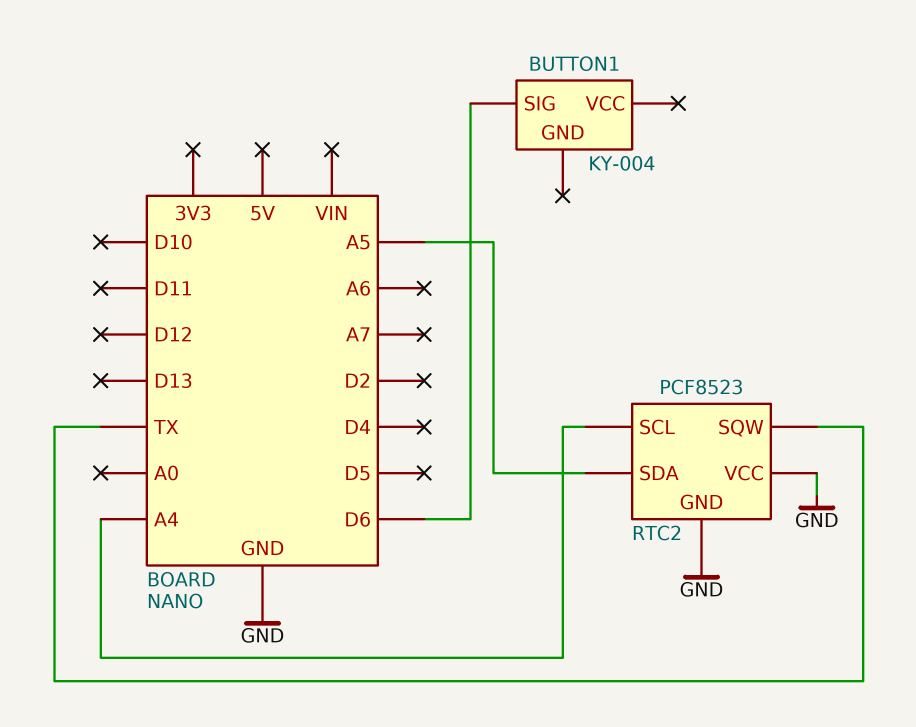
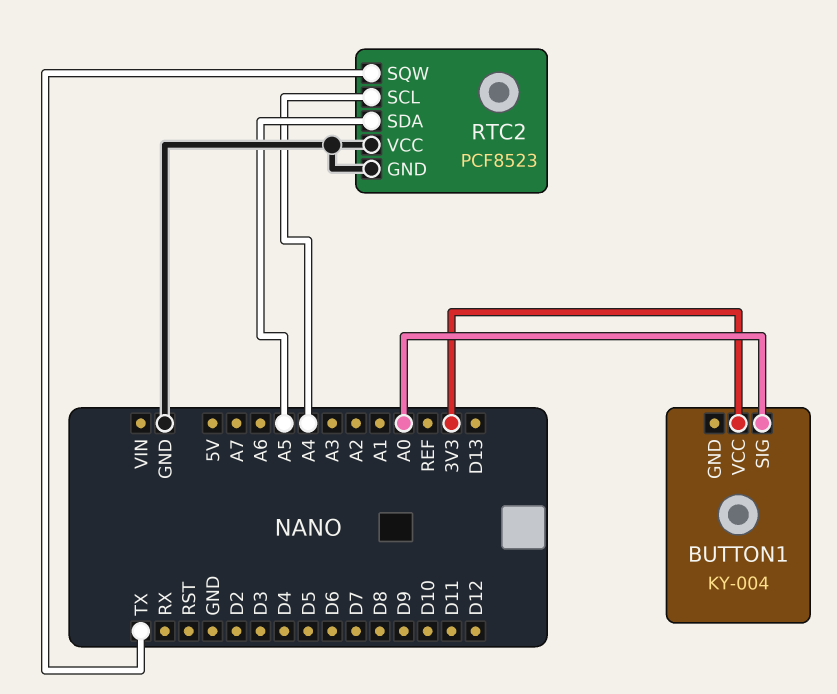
BUTTON1 pin SIG: D6 -> A0
BUTTON1 pin VCC: none -> 3V3

